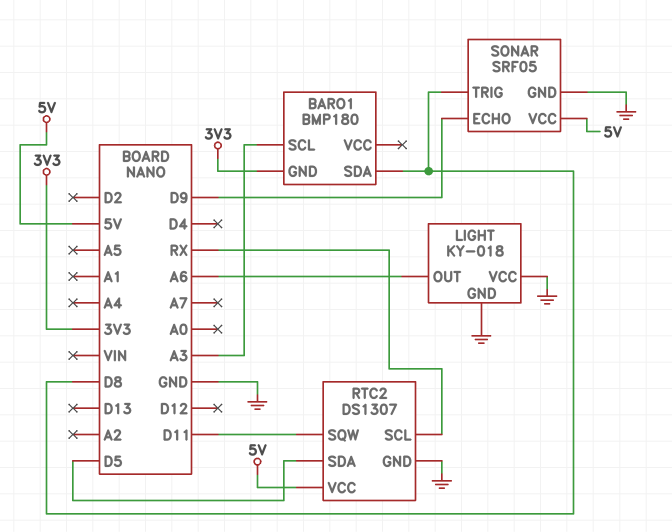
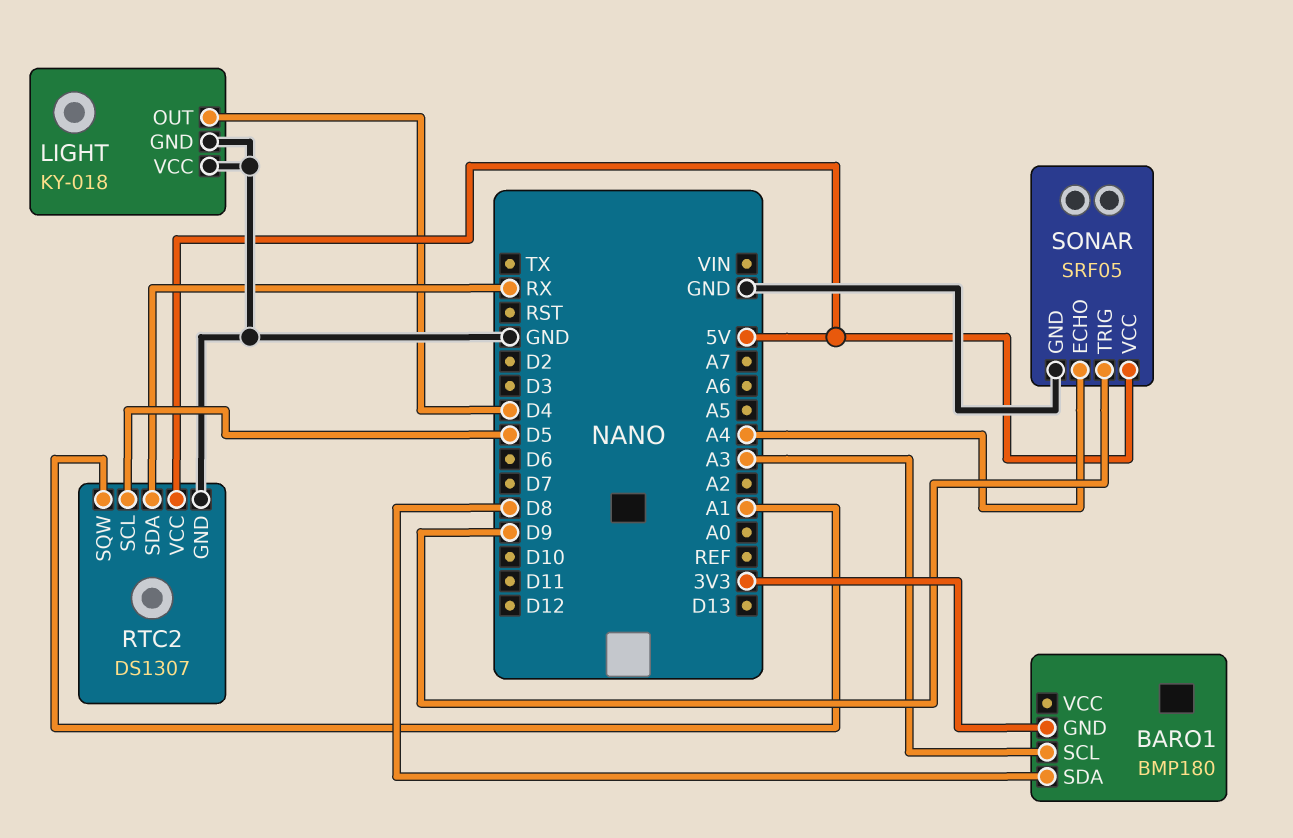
LIGHT pin OUT: A6 -> D4
RTC2 pin SCL: RX -> D5
RTC2 pin SDA: D5 -> RX
RTC2 pin SQW: D11 -> A1
SONAR pin ECHO: D9 -> A4
SONAR pin TRIG: D8 -> D9

